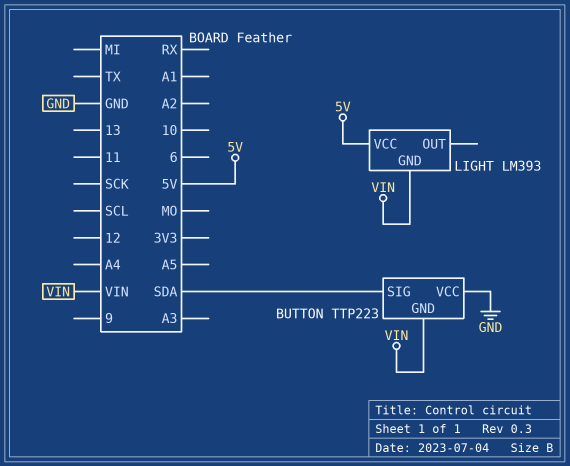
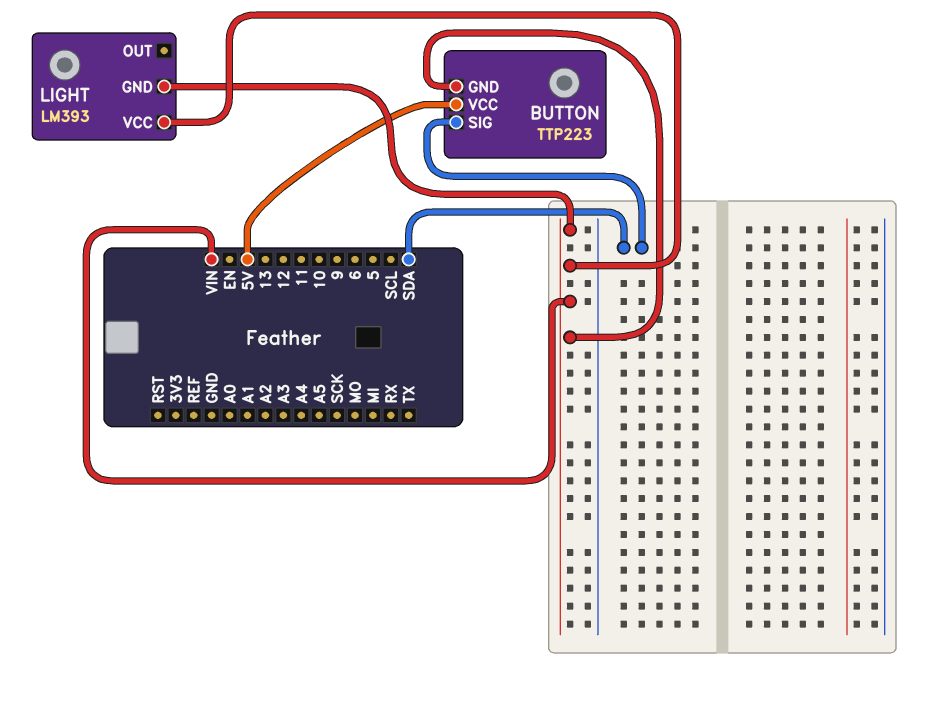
BUTTON pin VCC: GND -> 5V
LIGHT pin VCC: 5V -> VIN

